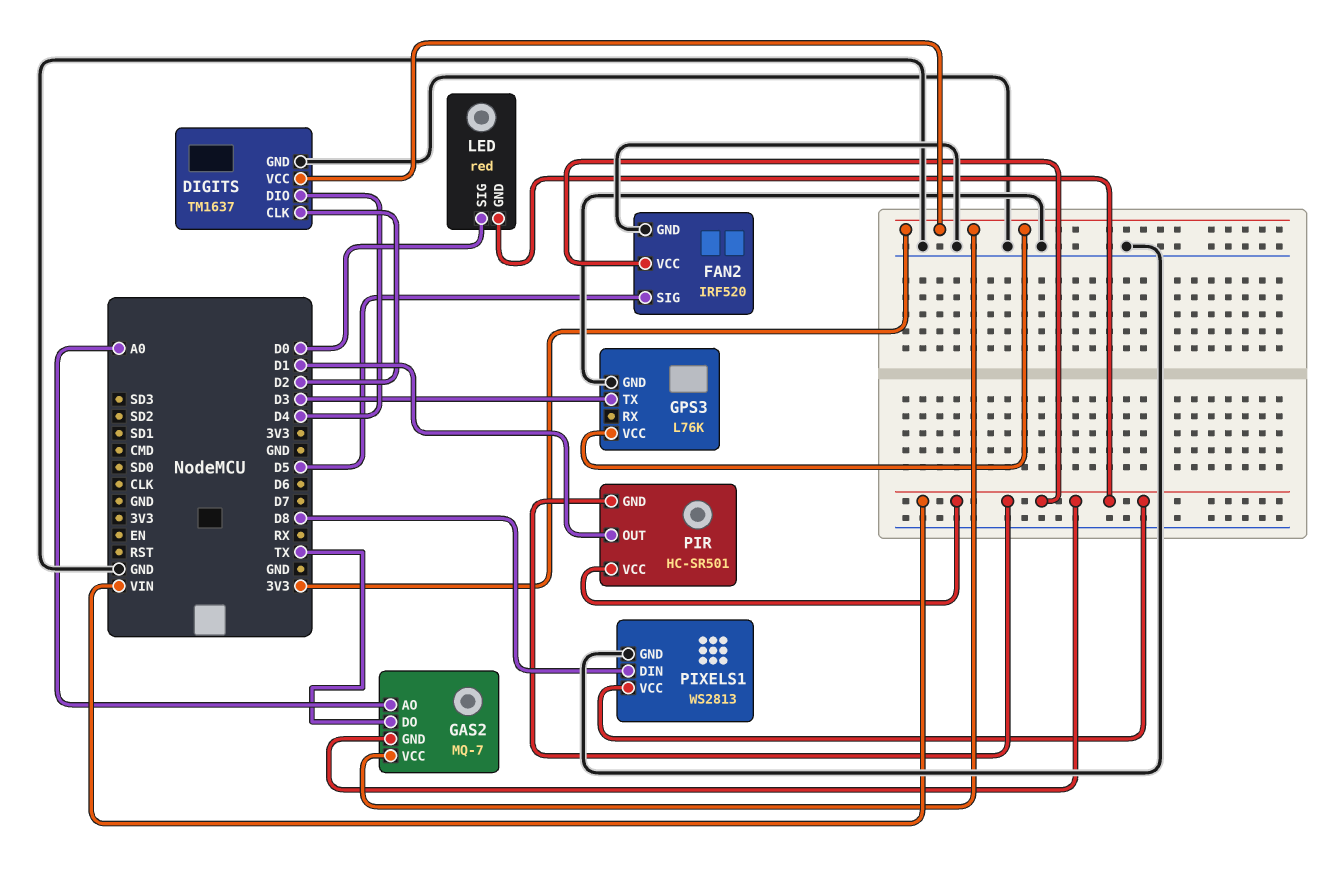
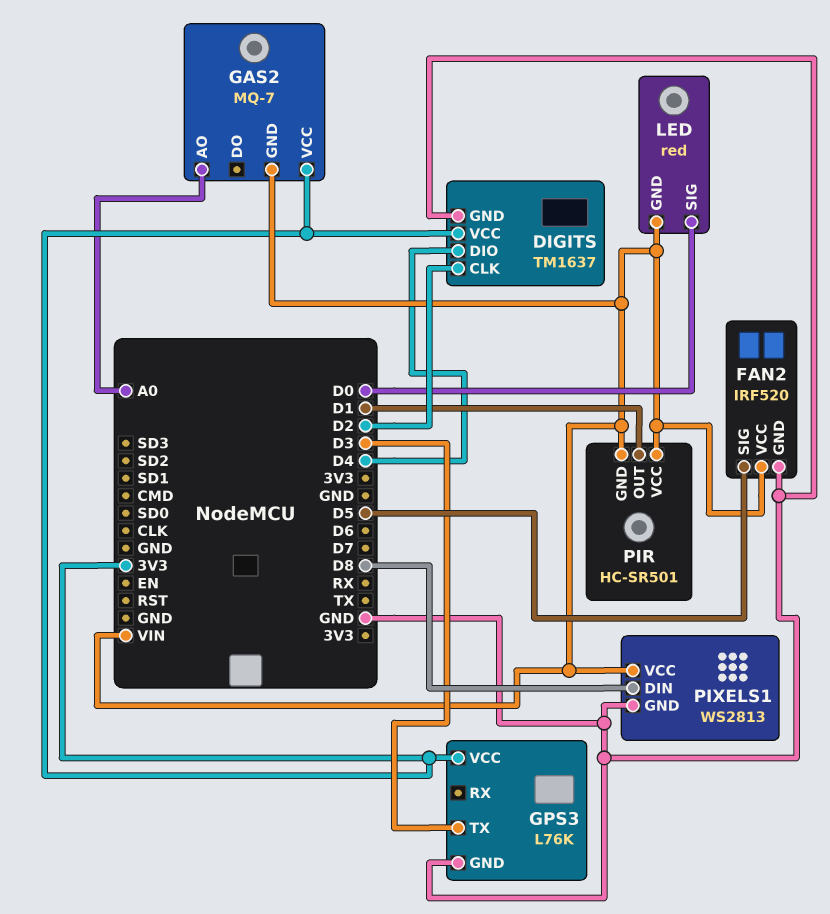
GAS2 pin DO: TX -> none

